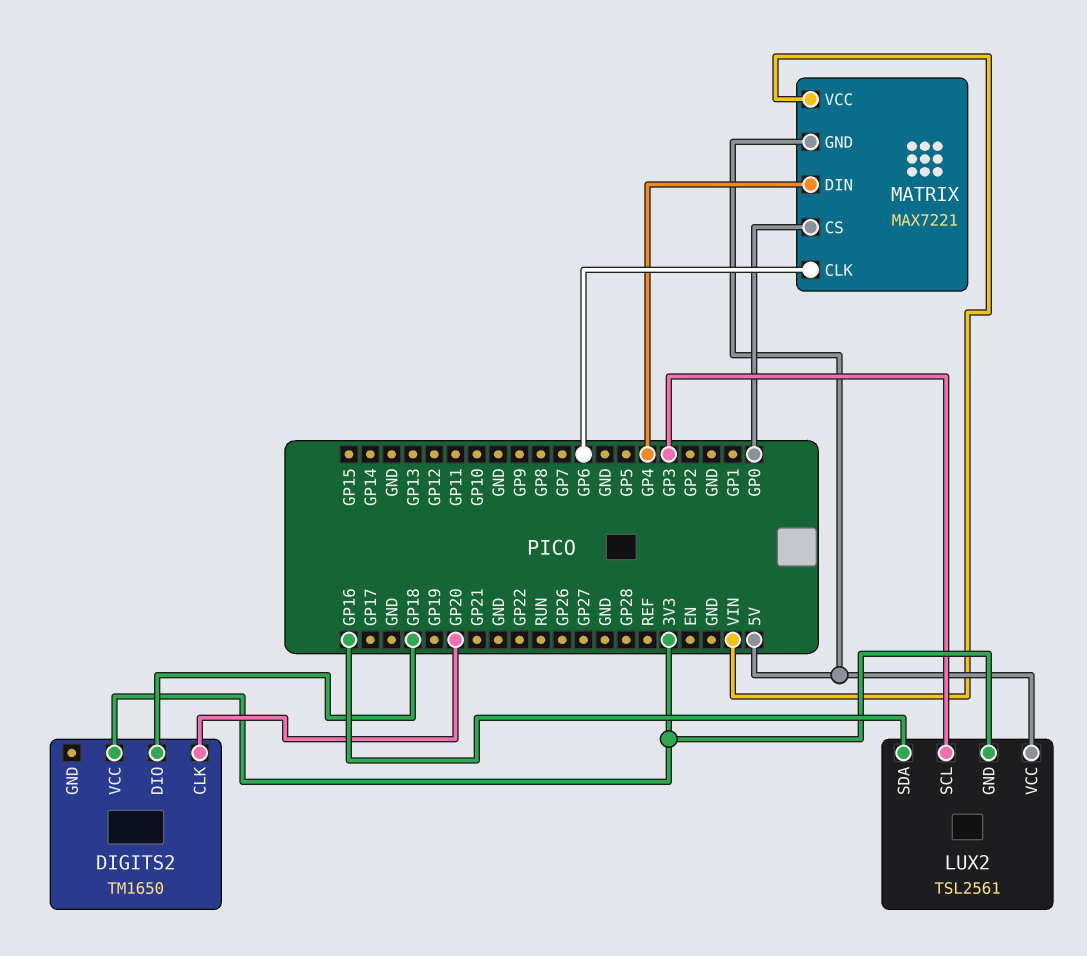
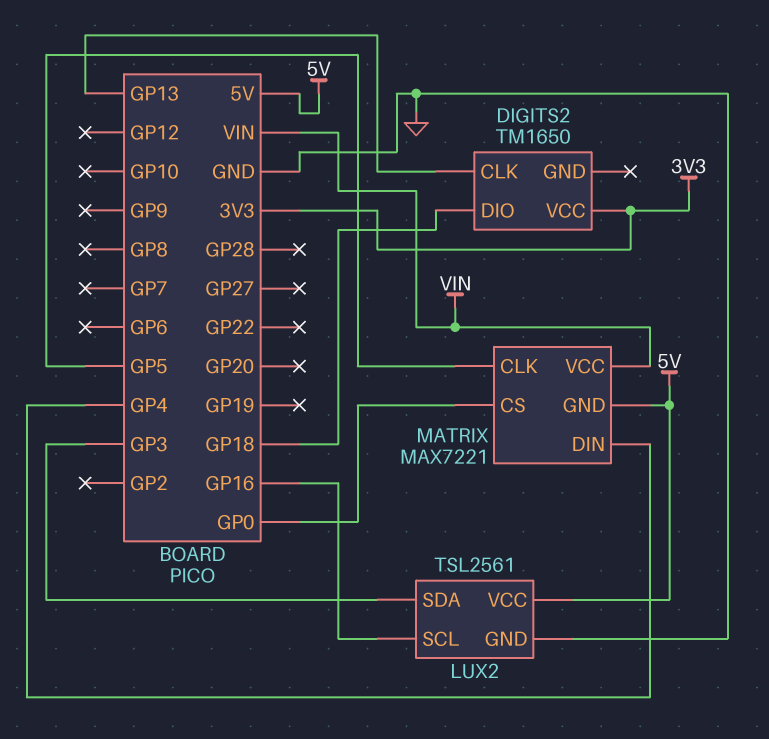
DIGITS2 pin CLK: GP20 -> GP13
LUX2 pin GND: 3V3 -> GND
LUX2 pin SCL: GP3 -> GP16
LUX2 pin SDA: GP16 -> GP3
MATRIX pin CLK: GP6 -> GP5

